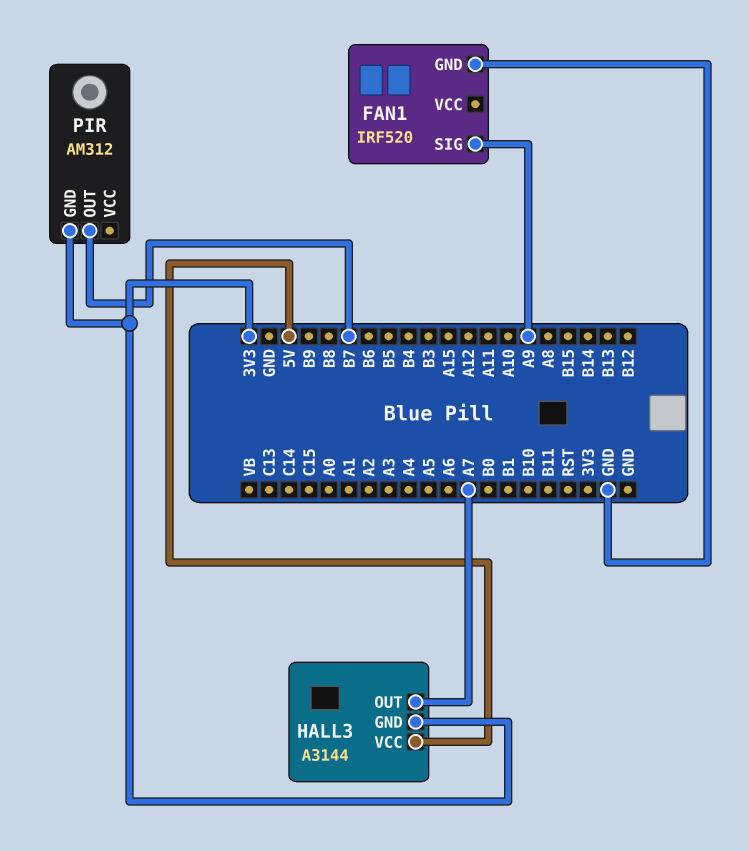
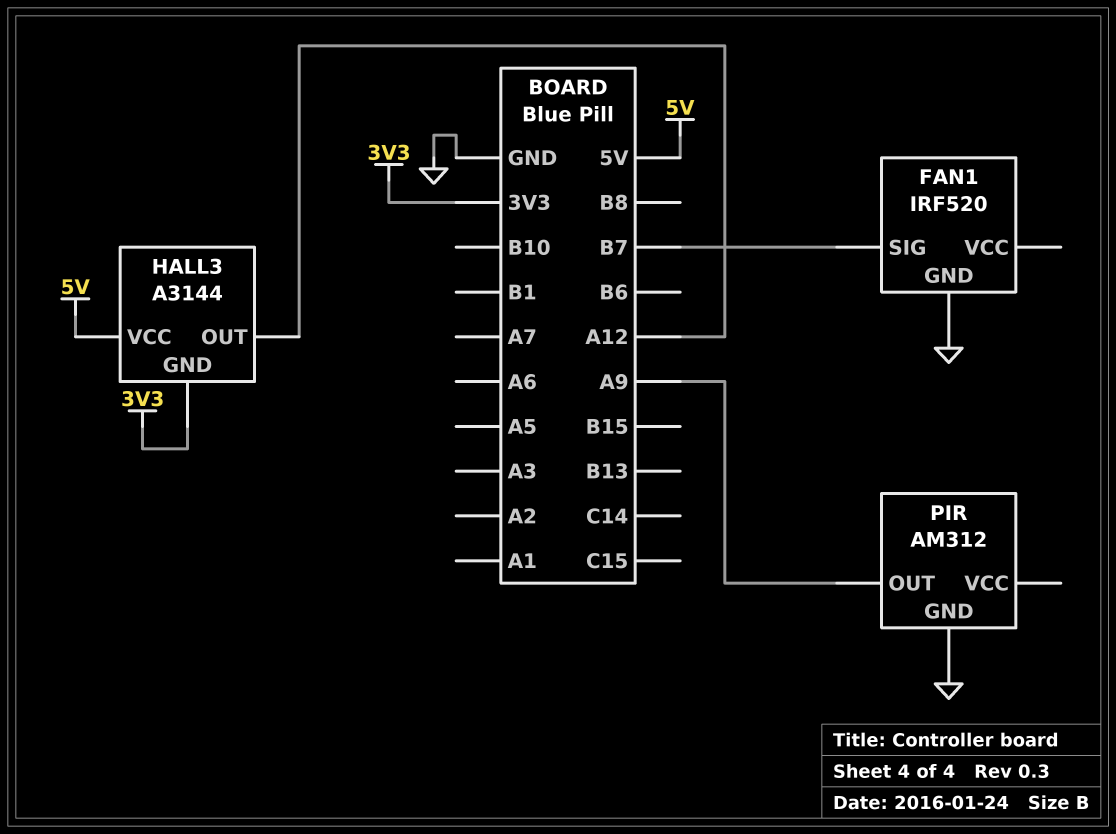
FAN1 pin SIG: A9 -> B7
HALL3 pin OUT: A7 -> A12
PIR pin GND: 3V3 -> GND
PIR pin OUT: B7 -> A9

